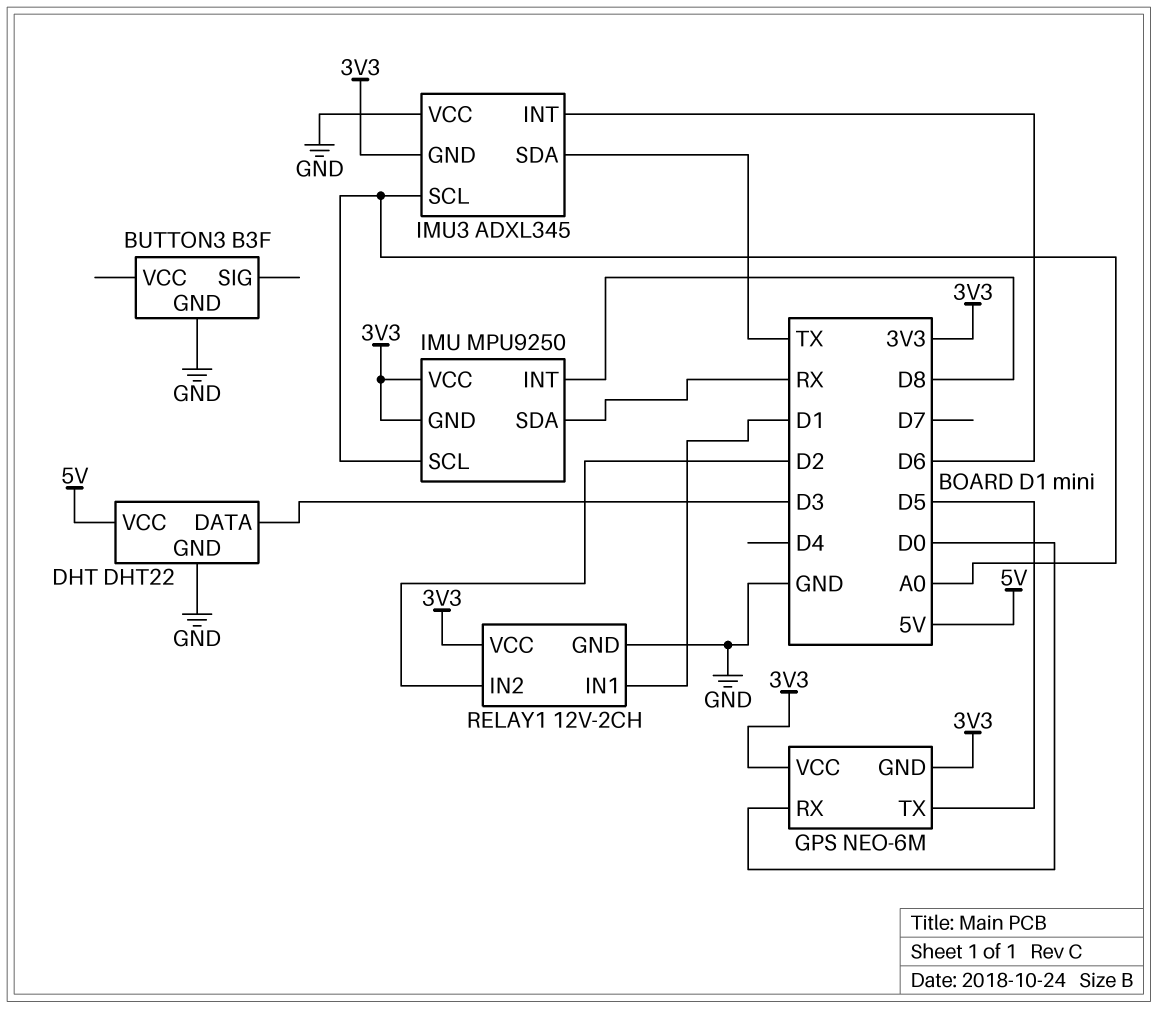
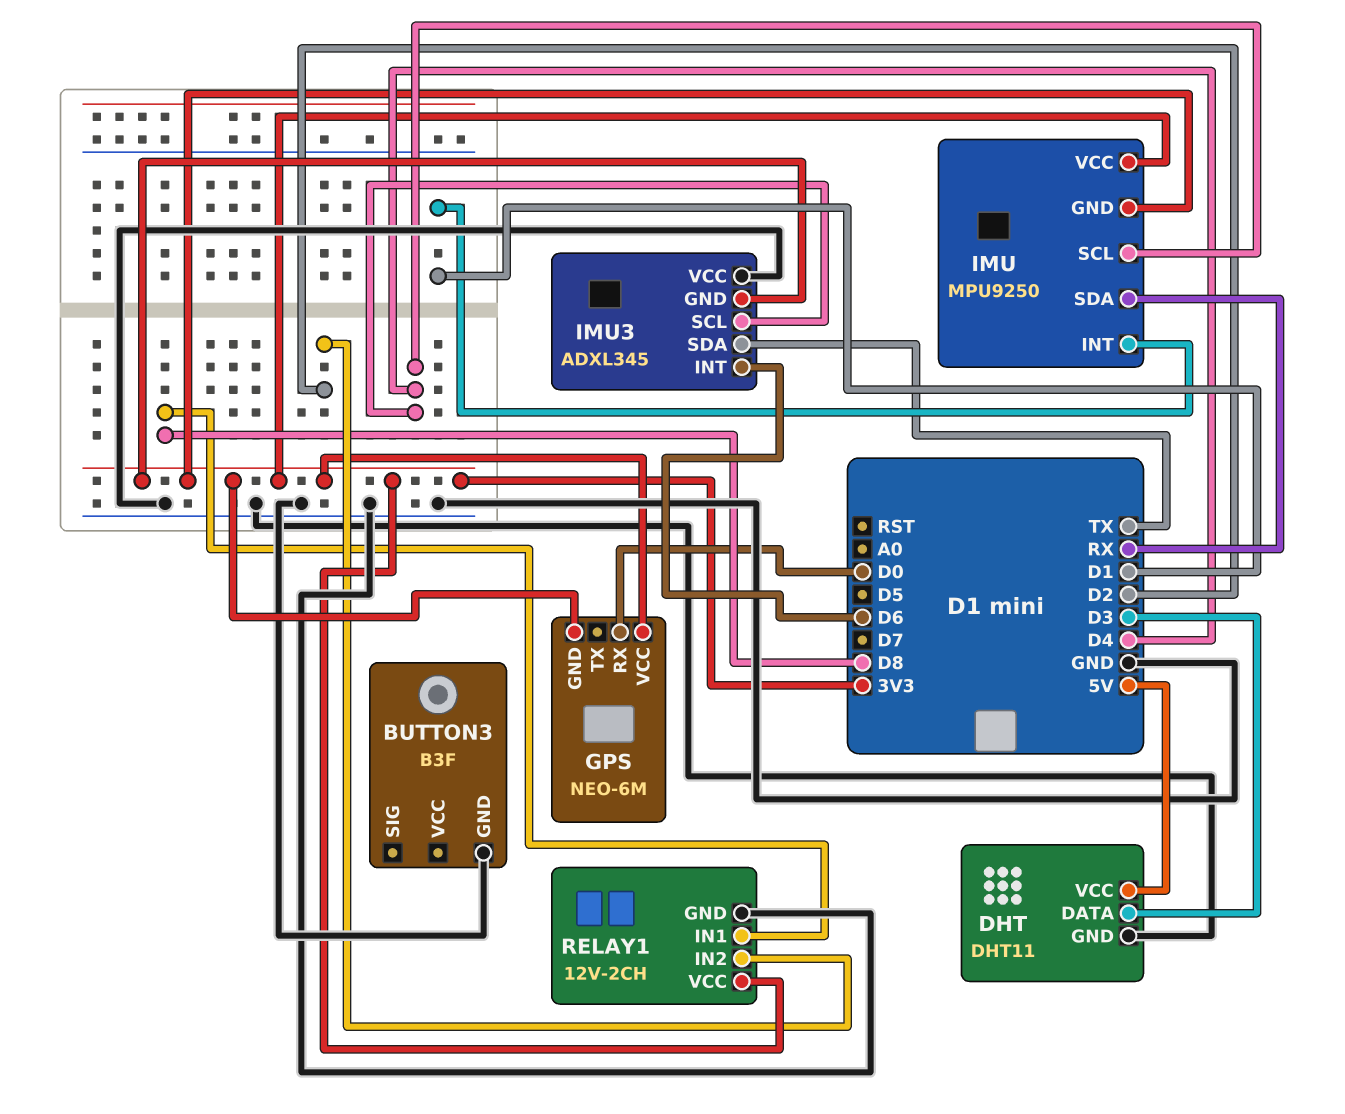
DHT: DHT22 -> DHT11
GPS pin TX: D5 -> none
IMU pin INT: D8 -> D1
IMU pin SCL: A0 -> D4
IMU3 pin SCL: A0 -> D4
RELAY1 pin IN1: D1 -> D8

